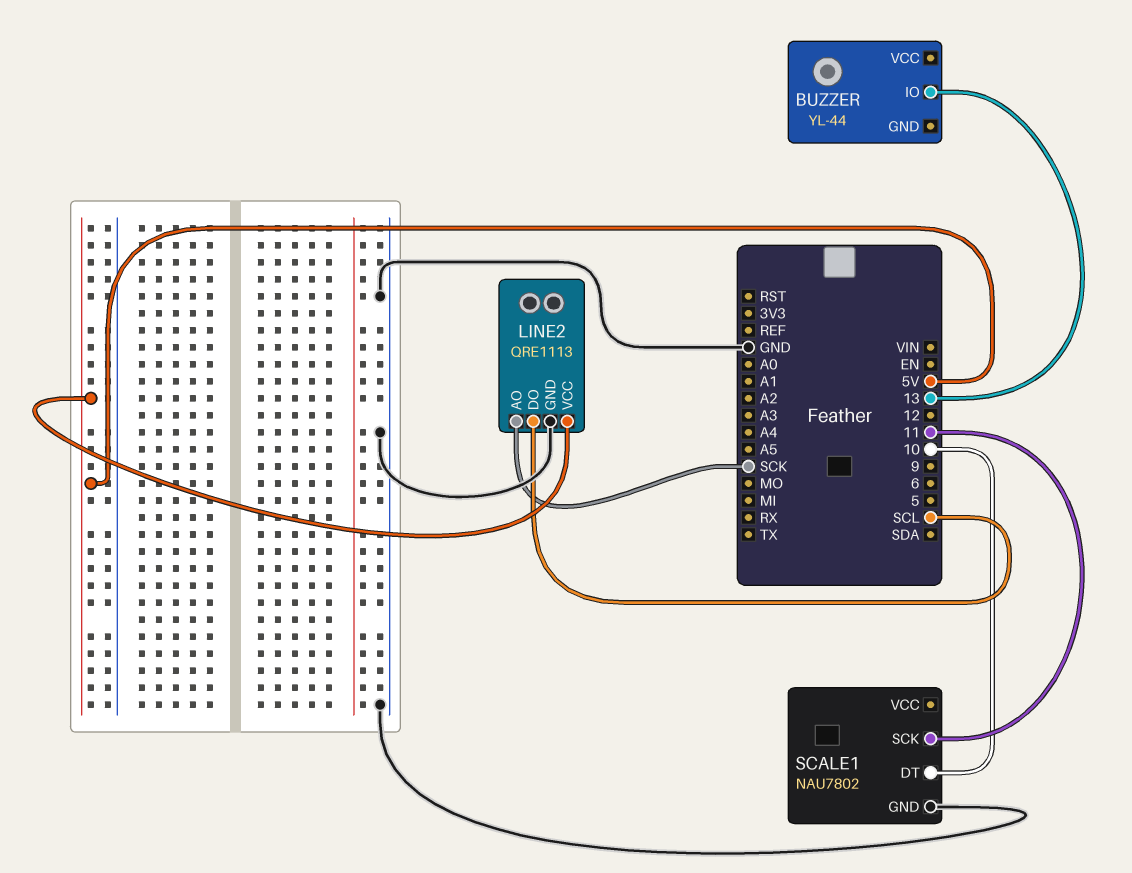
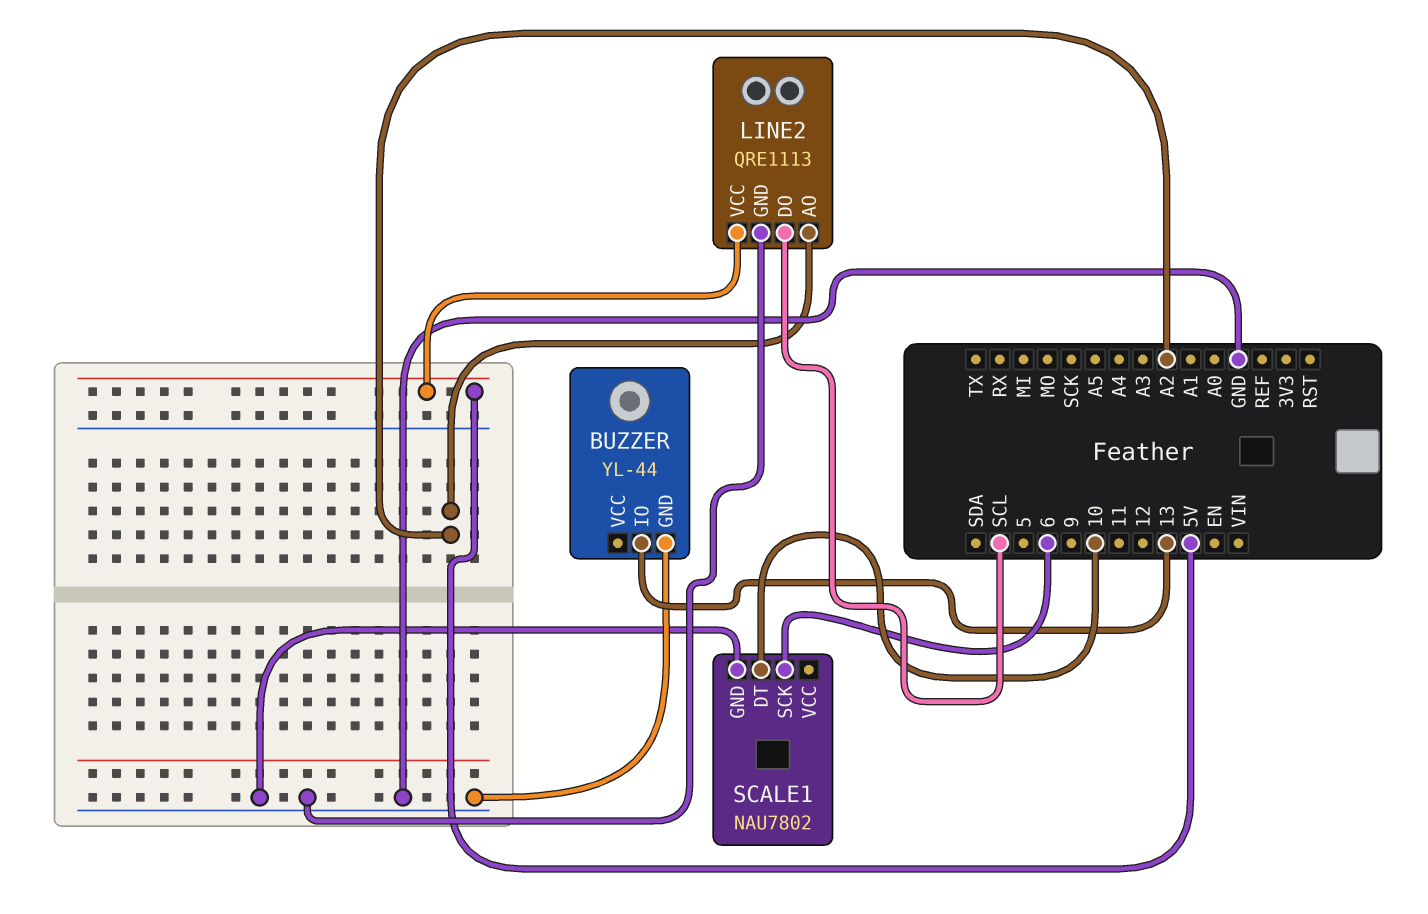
BUZZER pin GND: none -> GND
LINE2 pin AO: SCK -> A2
SCALE1 pin SCK: 11 -> 6

